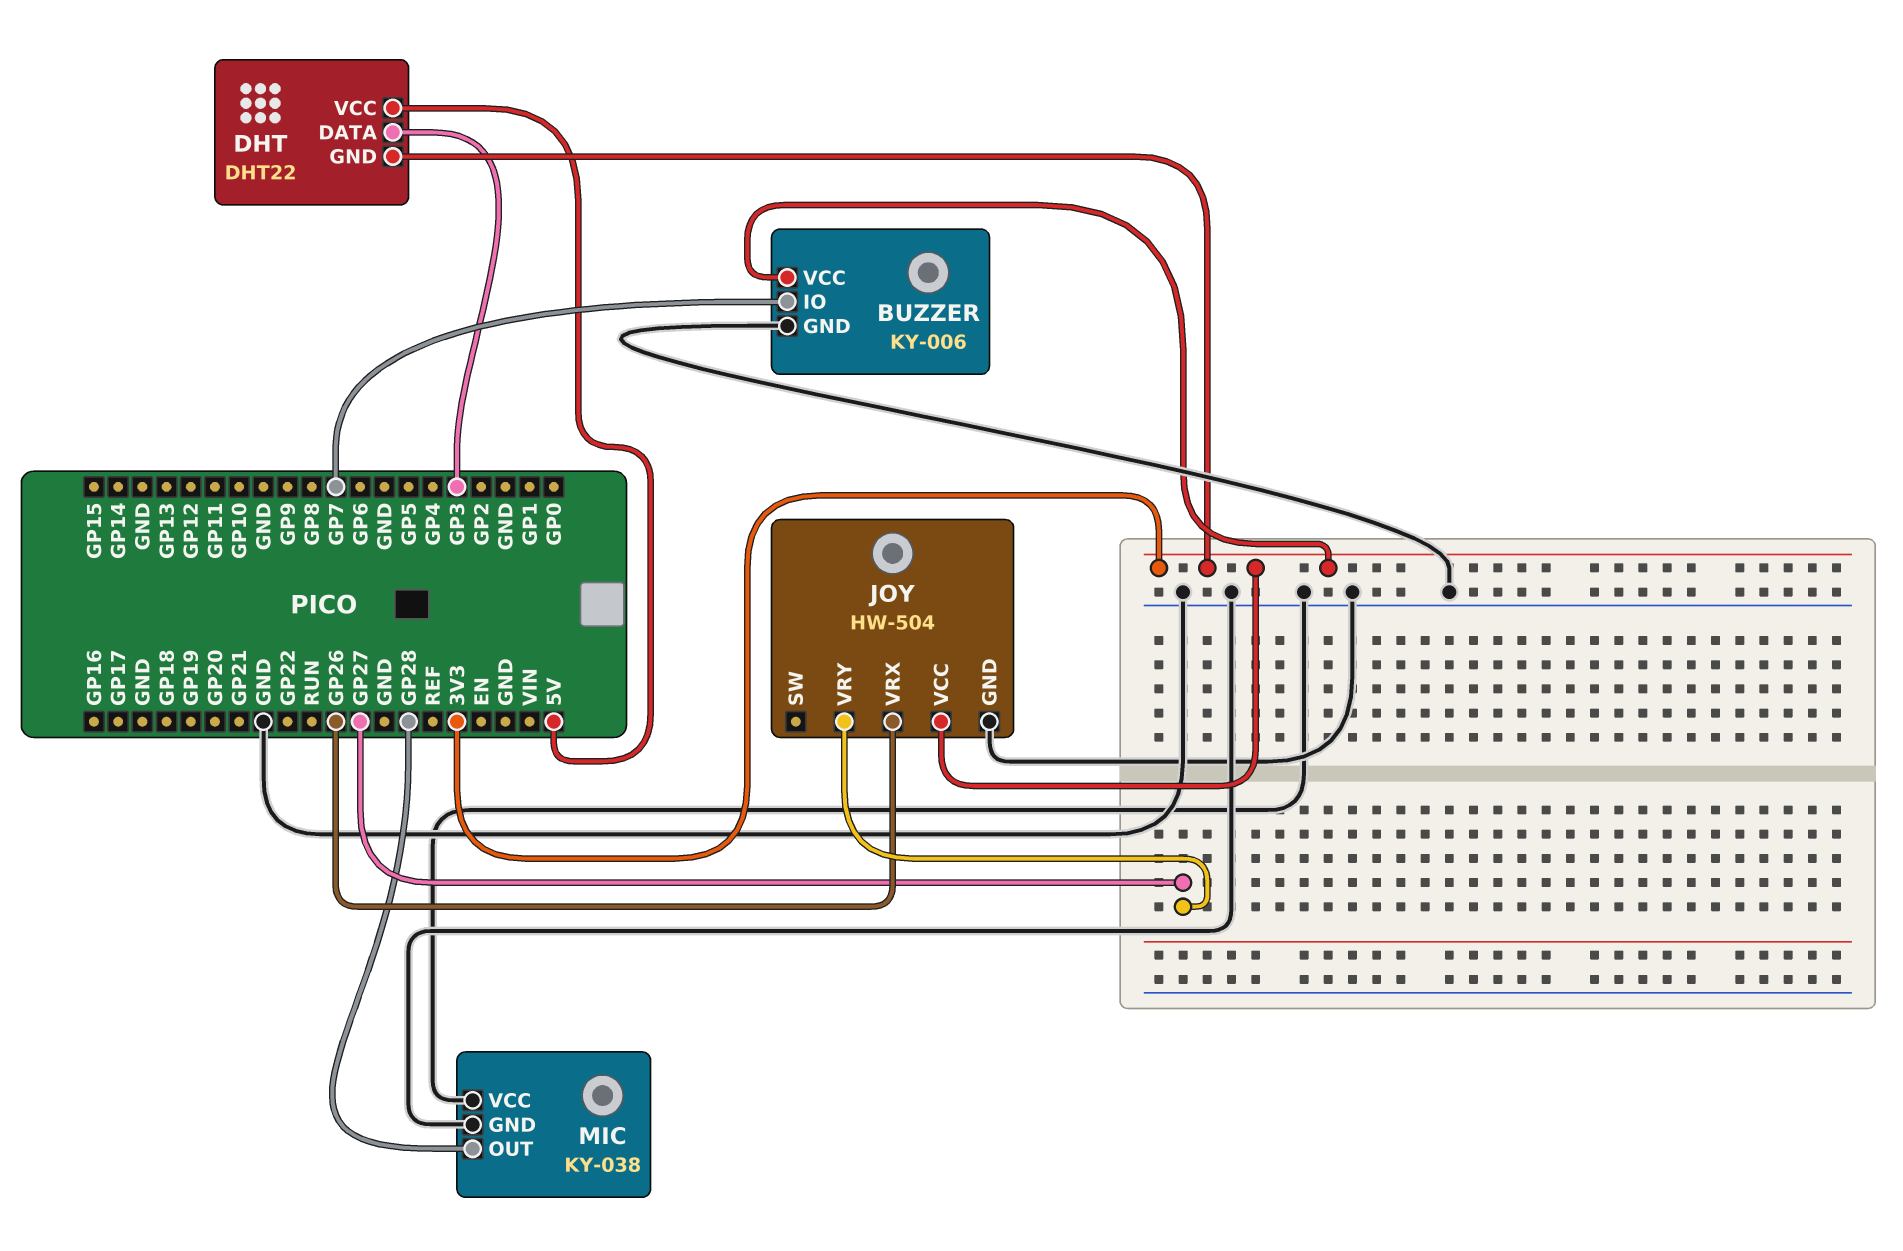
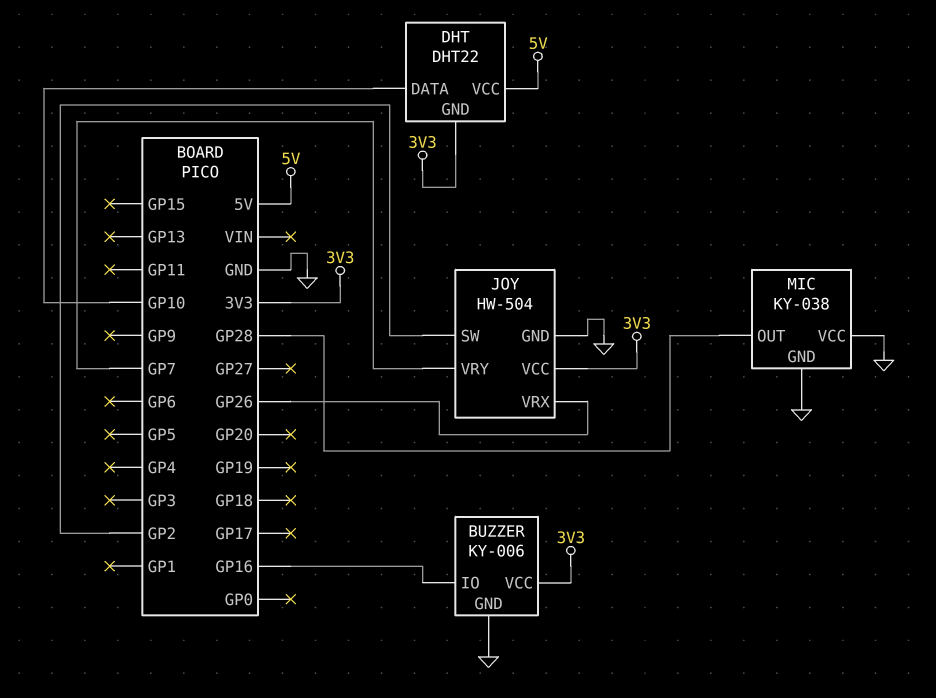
BUZZER pin IO: GP7 -> GP16
DHT pin DATA: GP3 -> GP10
JOY pin SW: none -> GP2
JOY pin VRY: GP27 -> GP7

